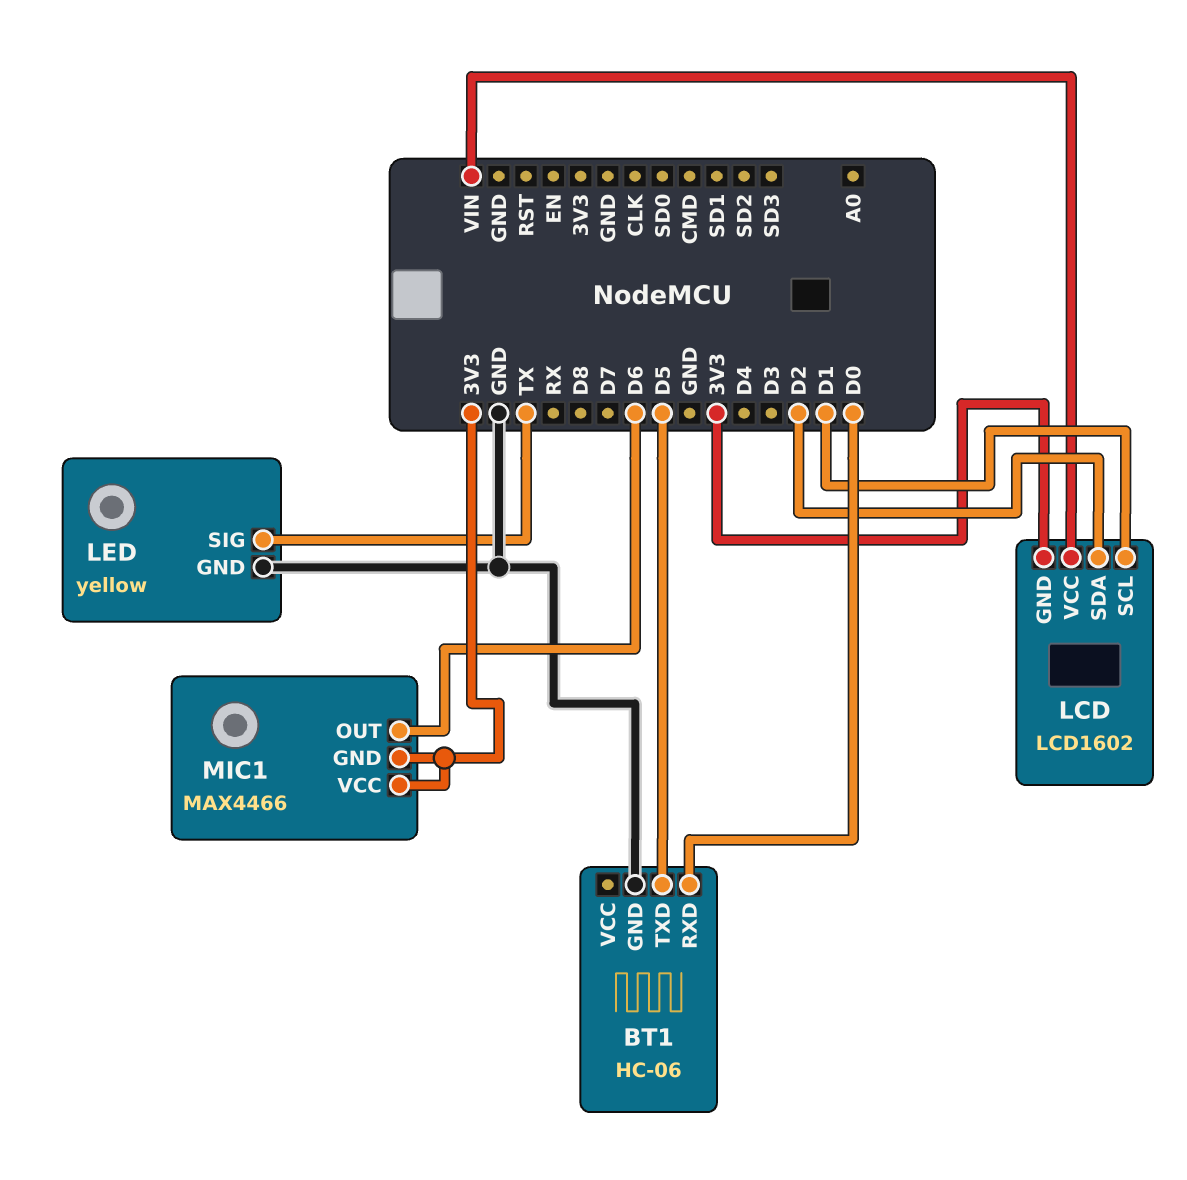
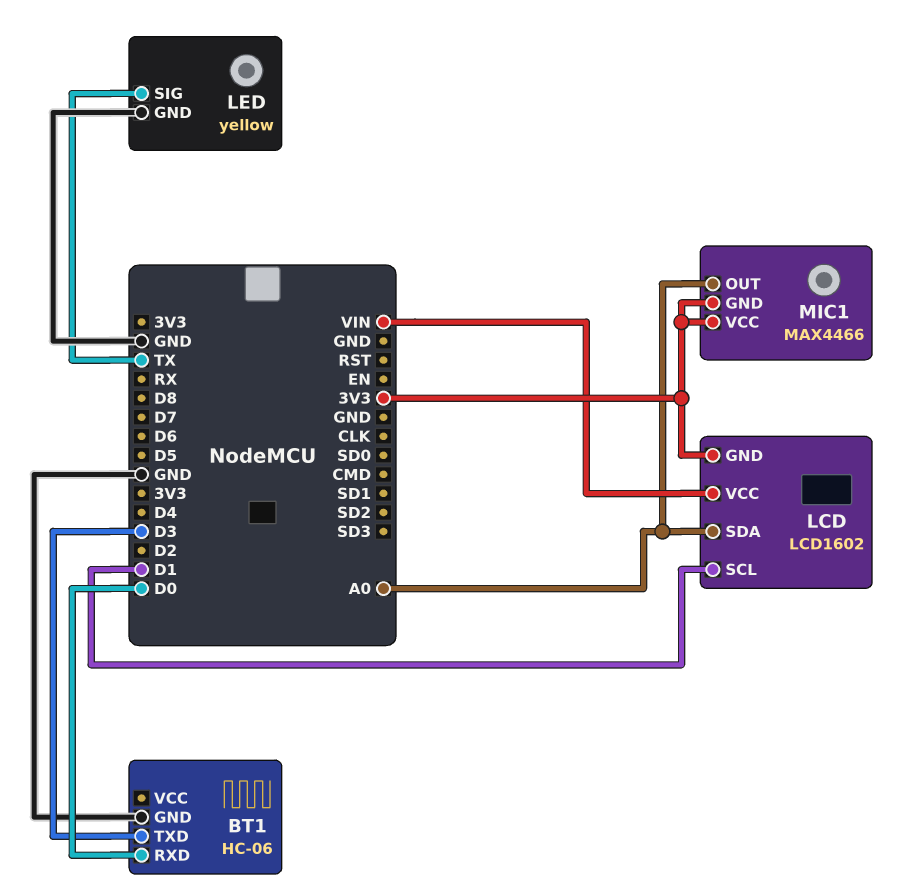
BT1 pin TXD: D5 -> D3
LCD pin SDA: D2 -> A0
MIC1 pin OUT: D6 -> A0

